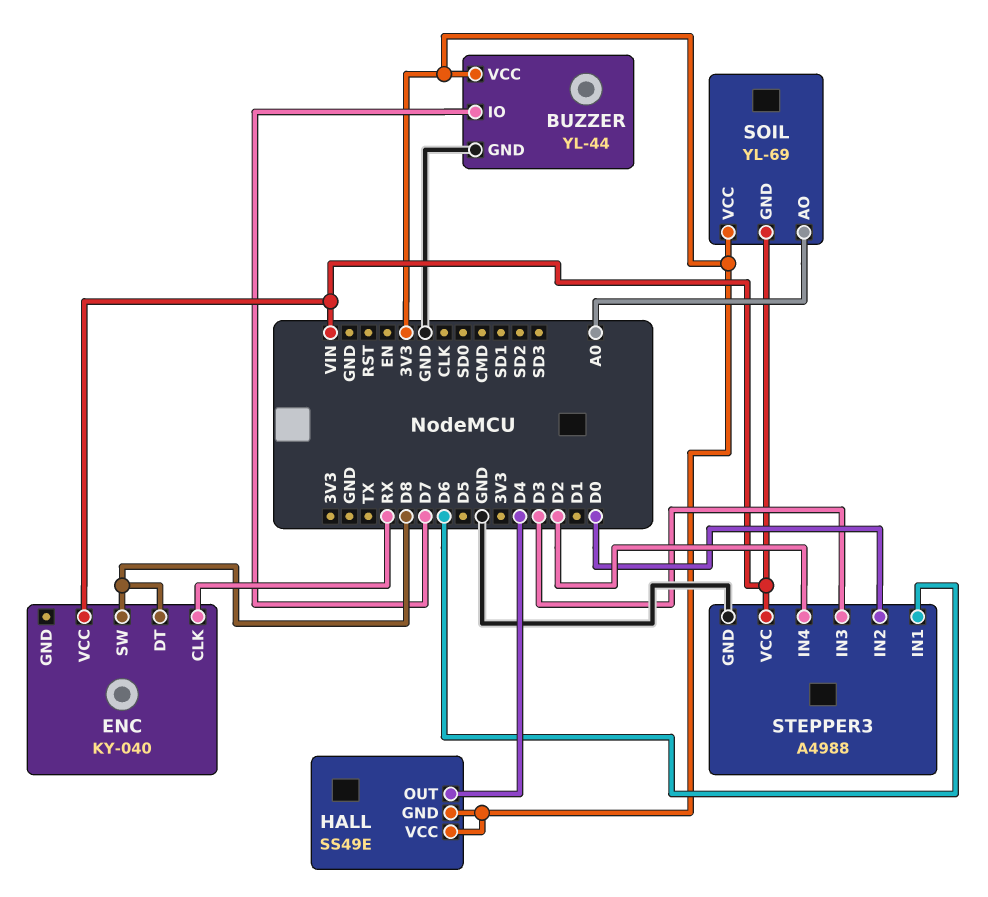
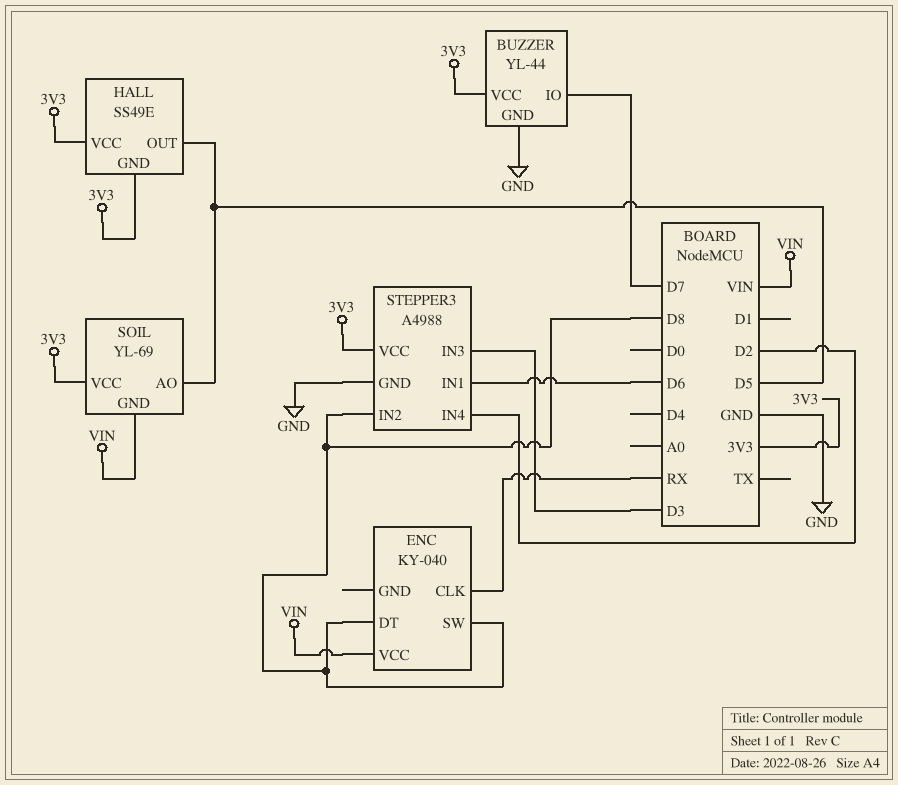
HALL pin OUT: D4 -> D5
SOIL pin AO: A0 -> D5
STEPPER3 pin IN2: D0 -> D8
STEPPER3 pin VCC: VIN -> 3V3

